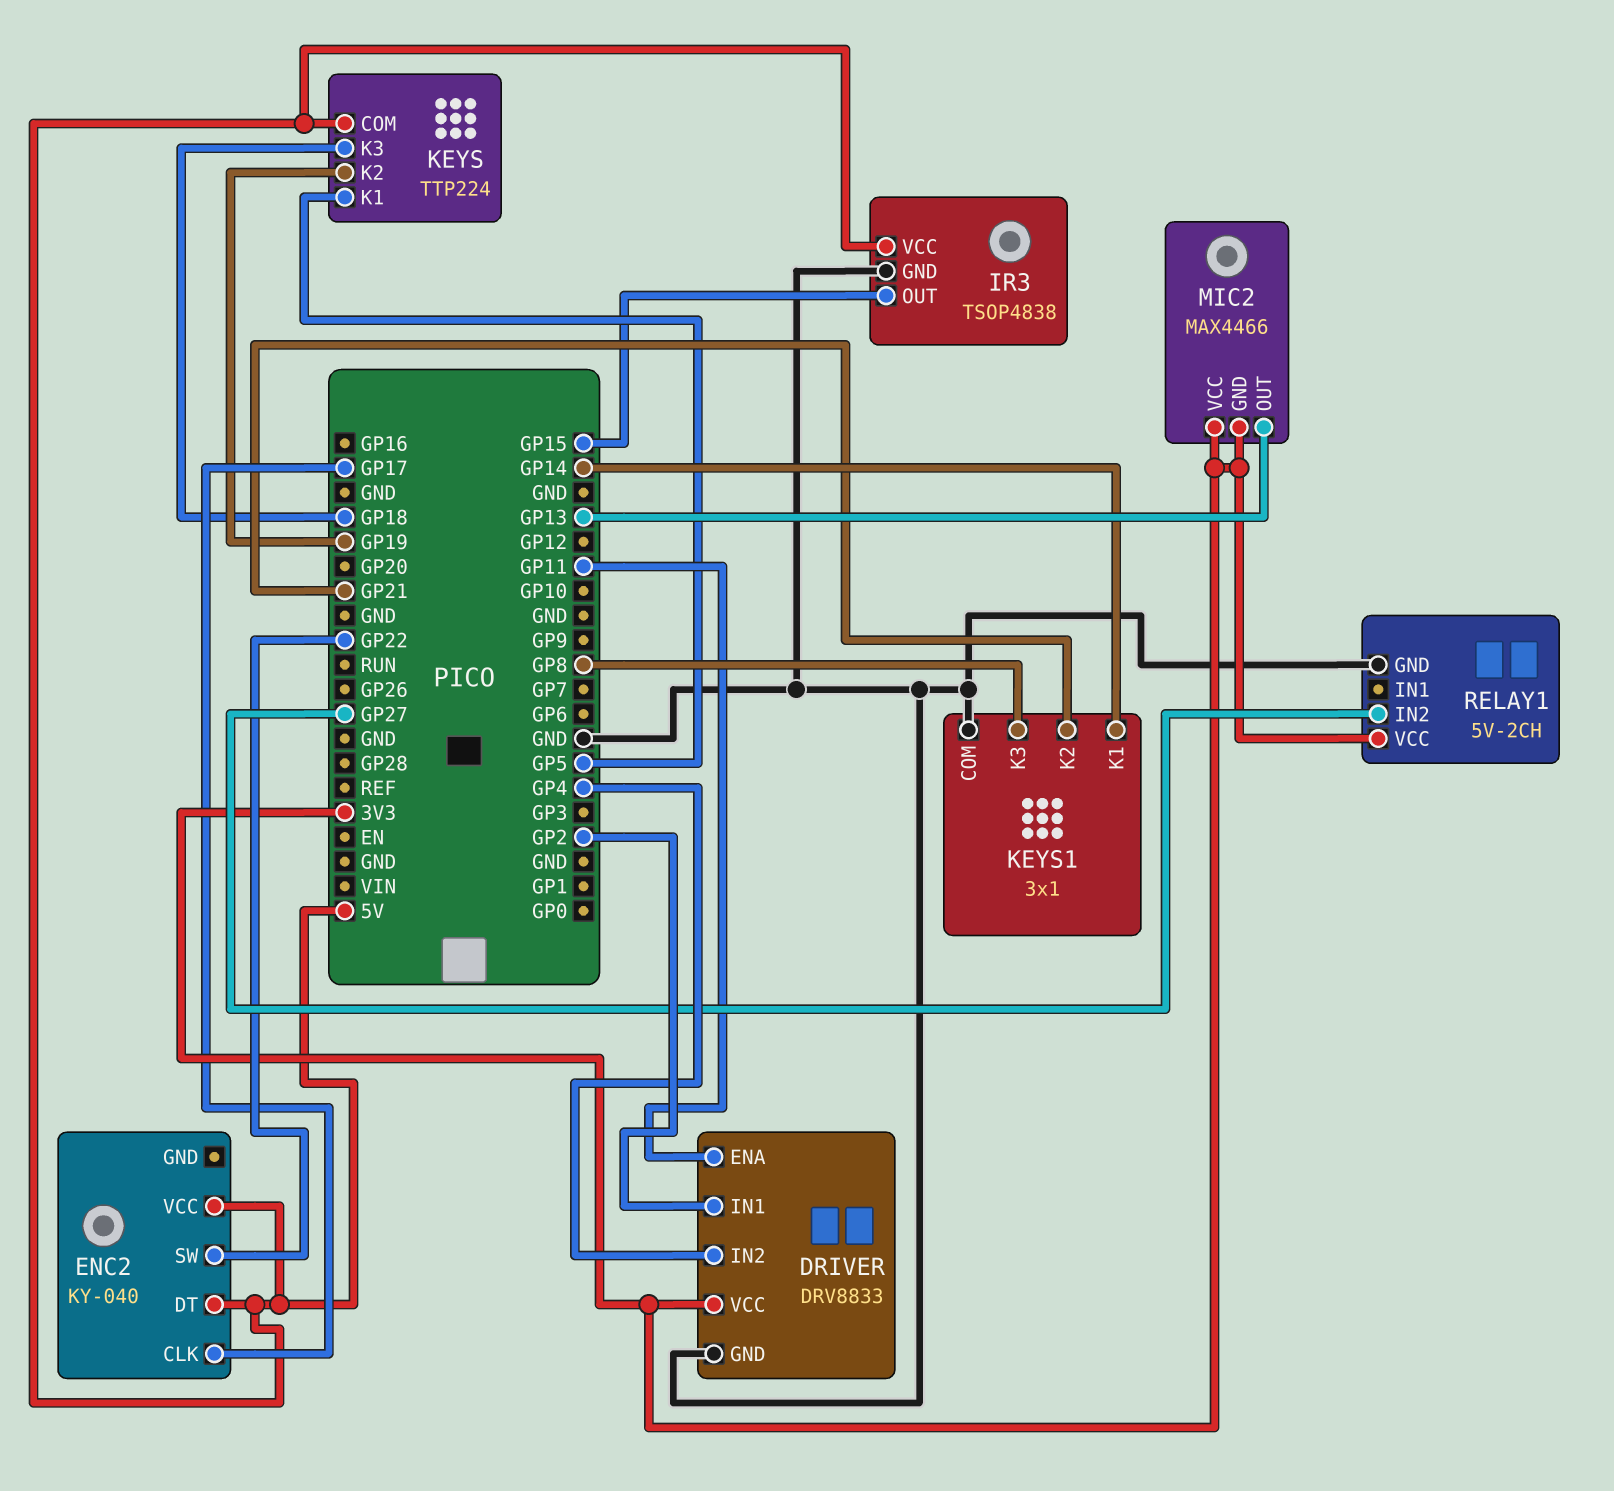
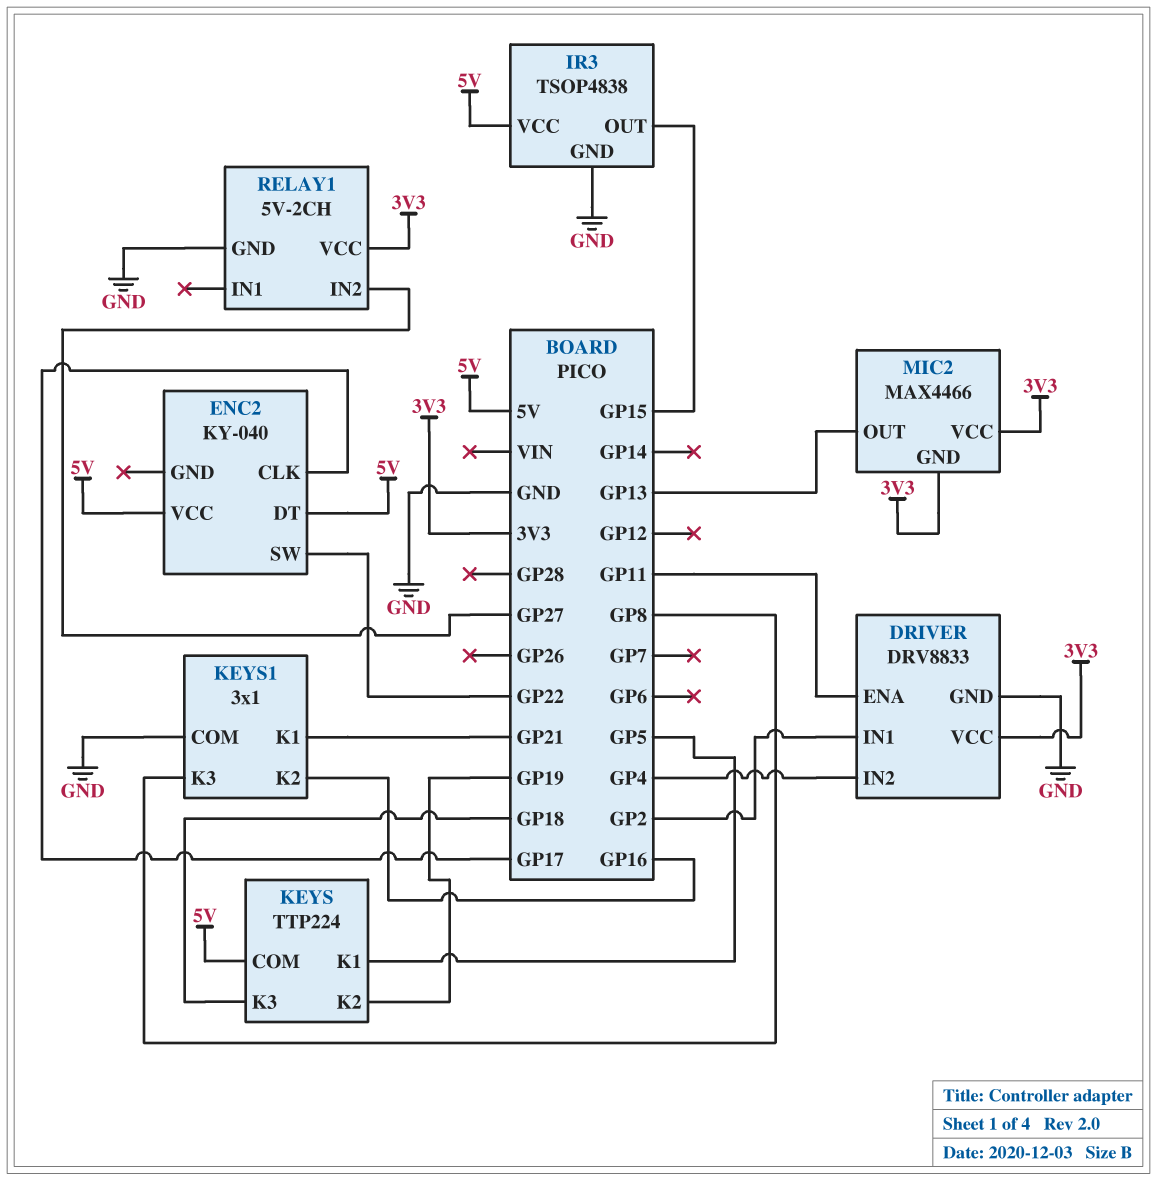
KEYS1 pin K1: GP14 -> GP21
KEYS1 pin K2: GP21 -> GP16

